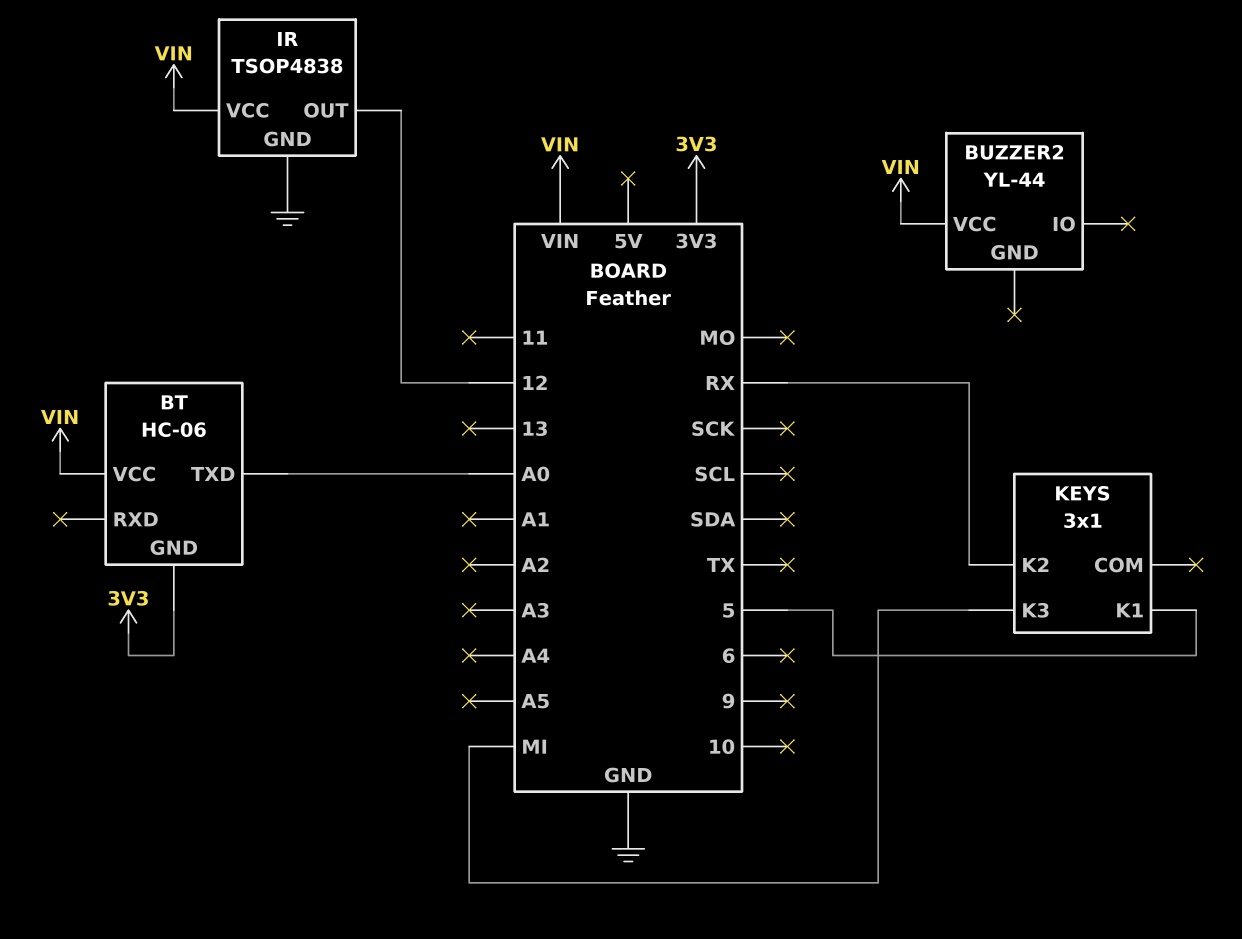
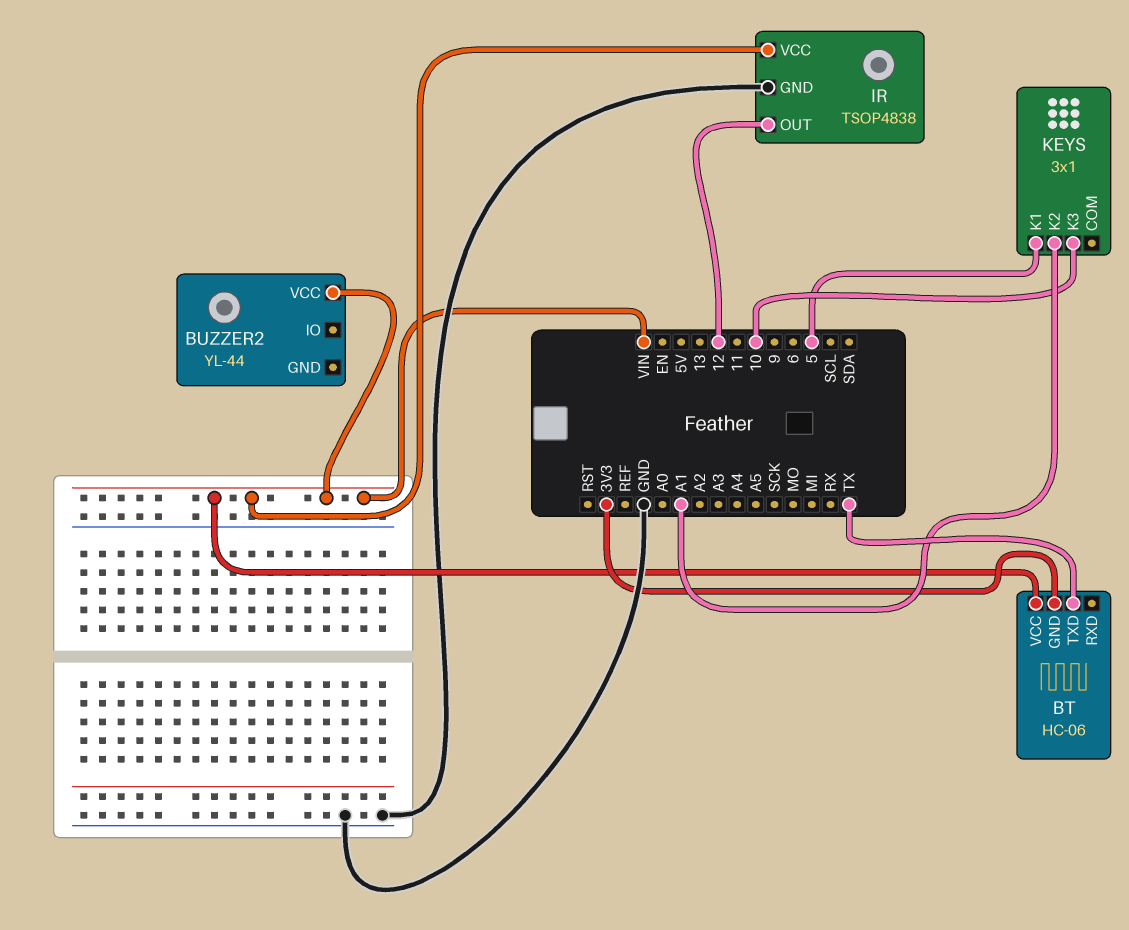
BT pin TXD: A0 -> TX
KEYS pin K2: RX -> A1
KEYS pin K3: MI -> 10

